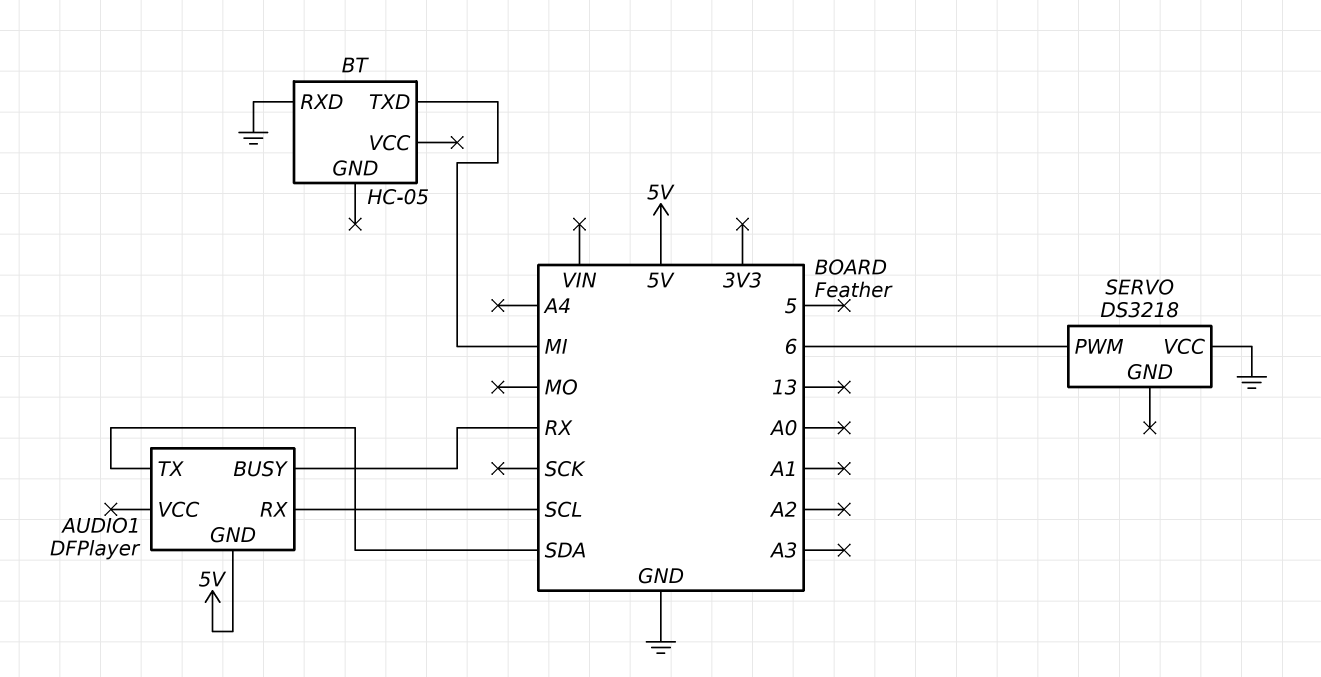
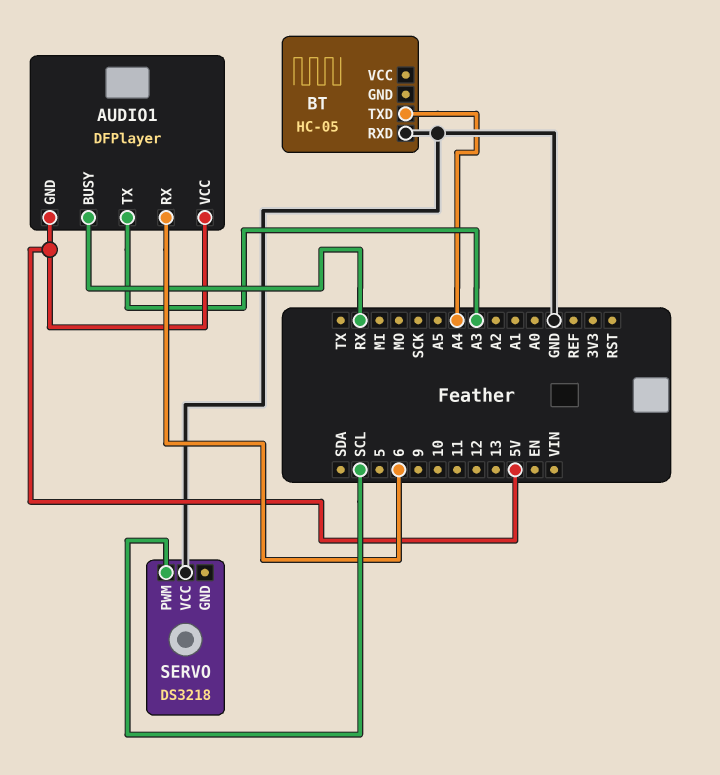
AUDIO1 pin RX: SCL -> 6
AUDIO1 pin TX: SDA -> A3
AUDIO1 pin VCC: none -> 5V
BT pin TXD: MI -> A4
SERVO pin PWM: 6 -> SCL

